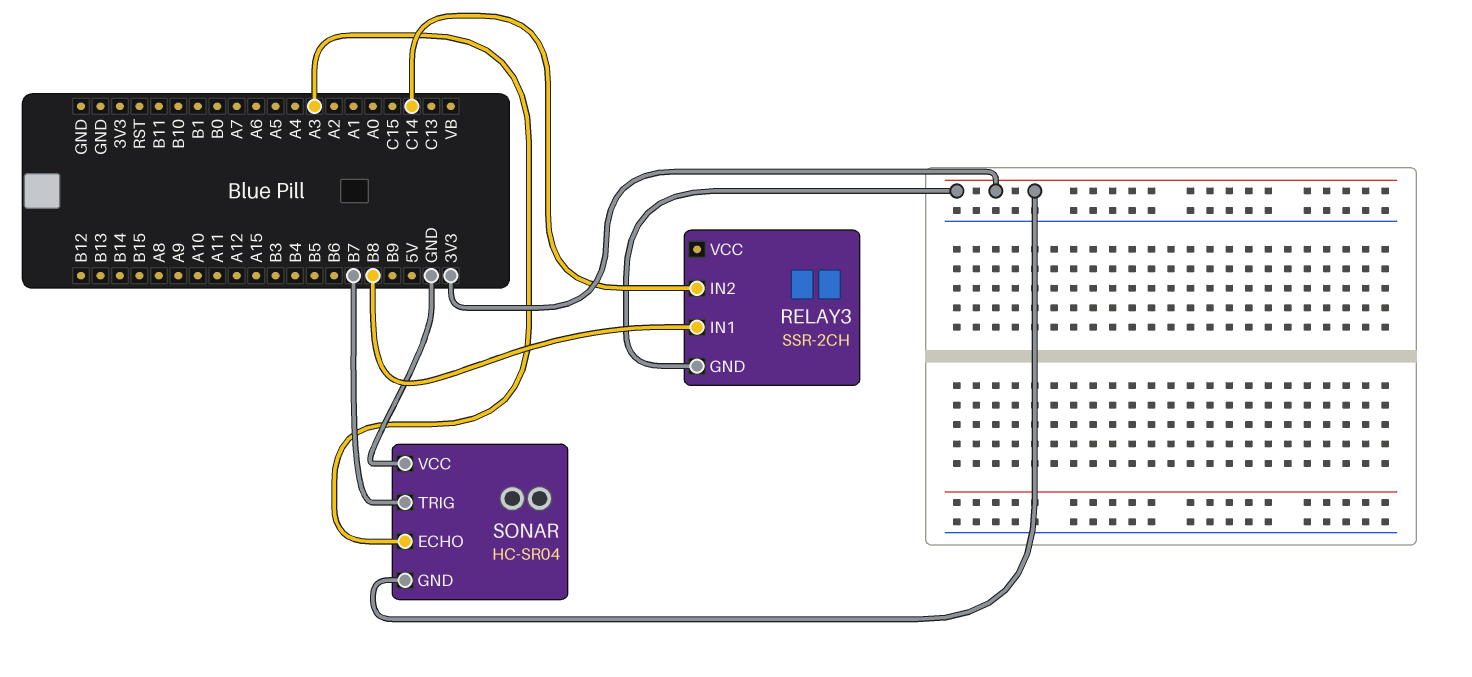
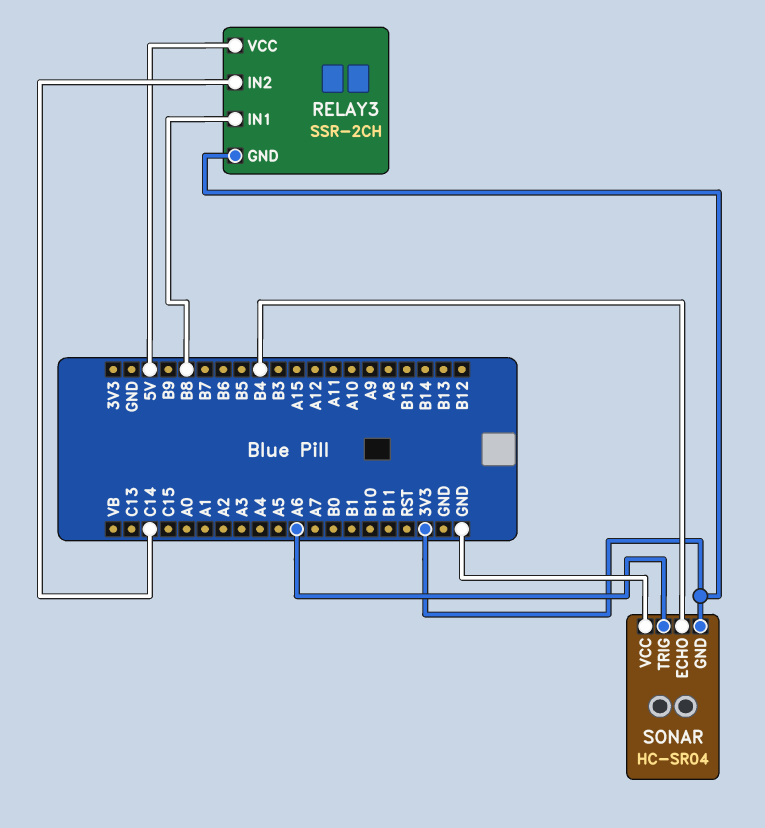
RELAY3 pin VCC: none -> 5V
SONAR pin ECHO: A3 -> B4
SONAR pin TRIG: B7 -> A6

